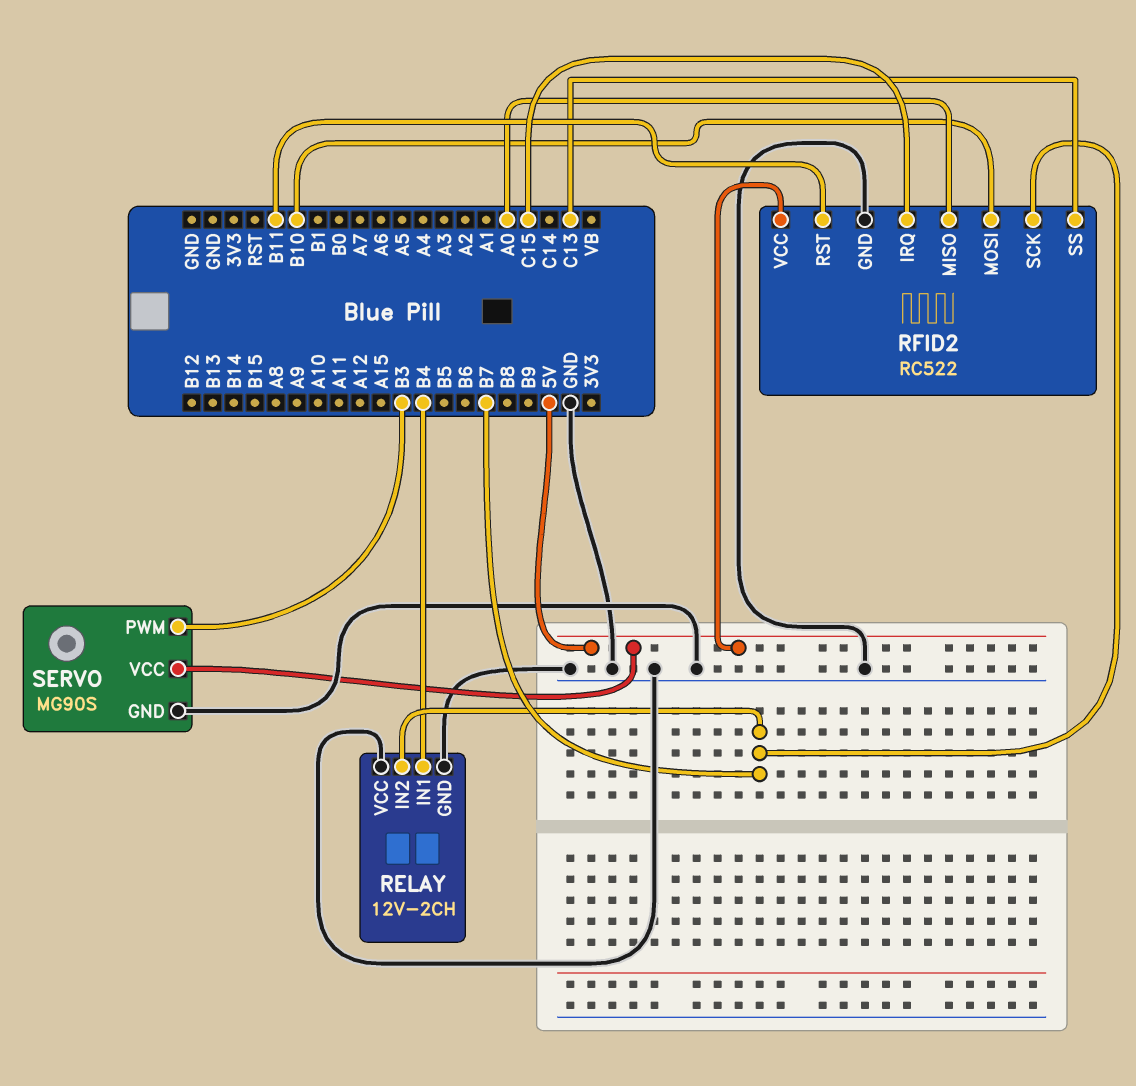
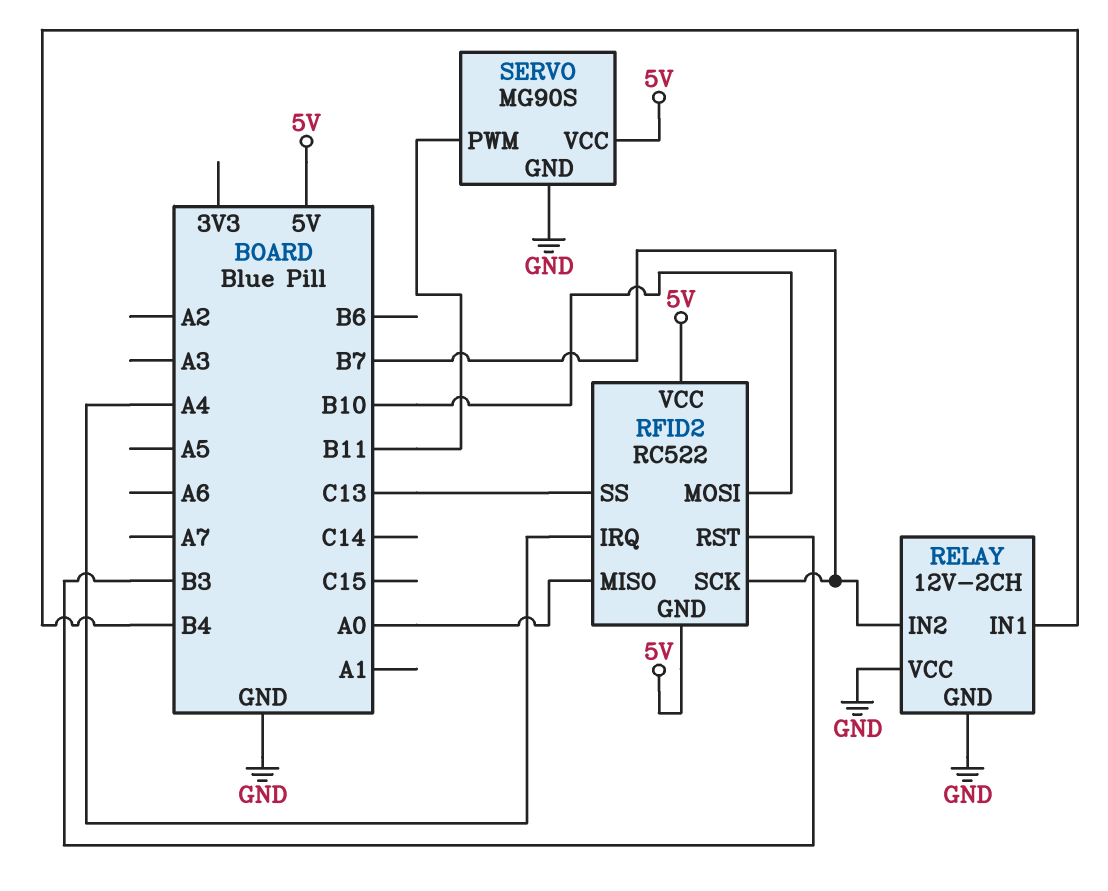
RFID2 pin GND: GND -> 5V
RFID2 pin IRQ: C15 -> A4
RFID2 pin RST: B11 -> B3
SERVO pin PWM: B3 -> B11

